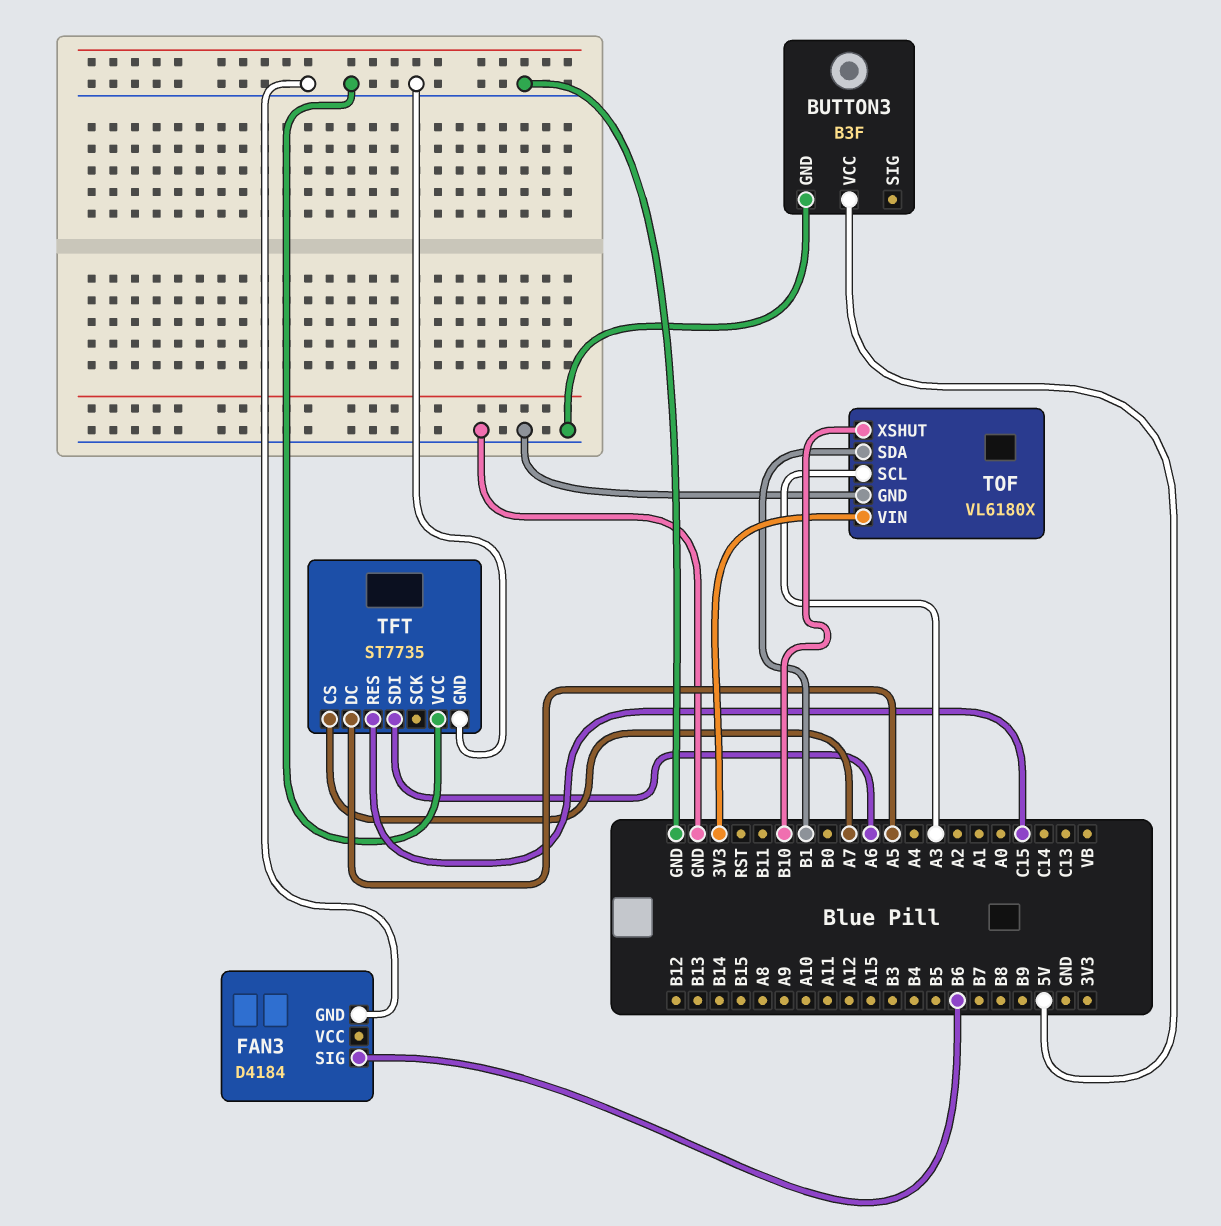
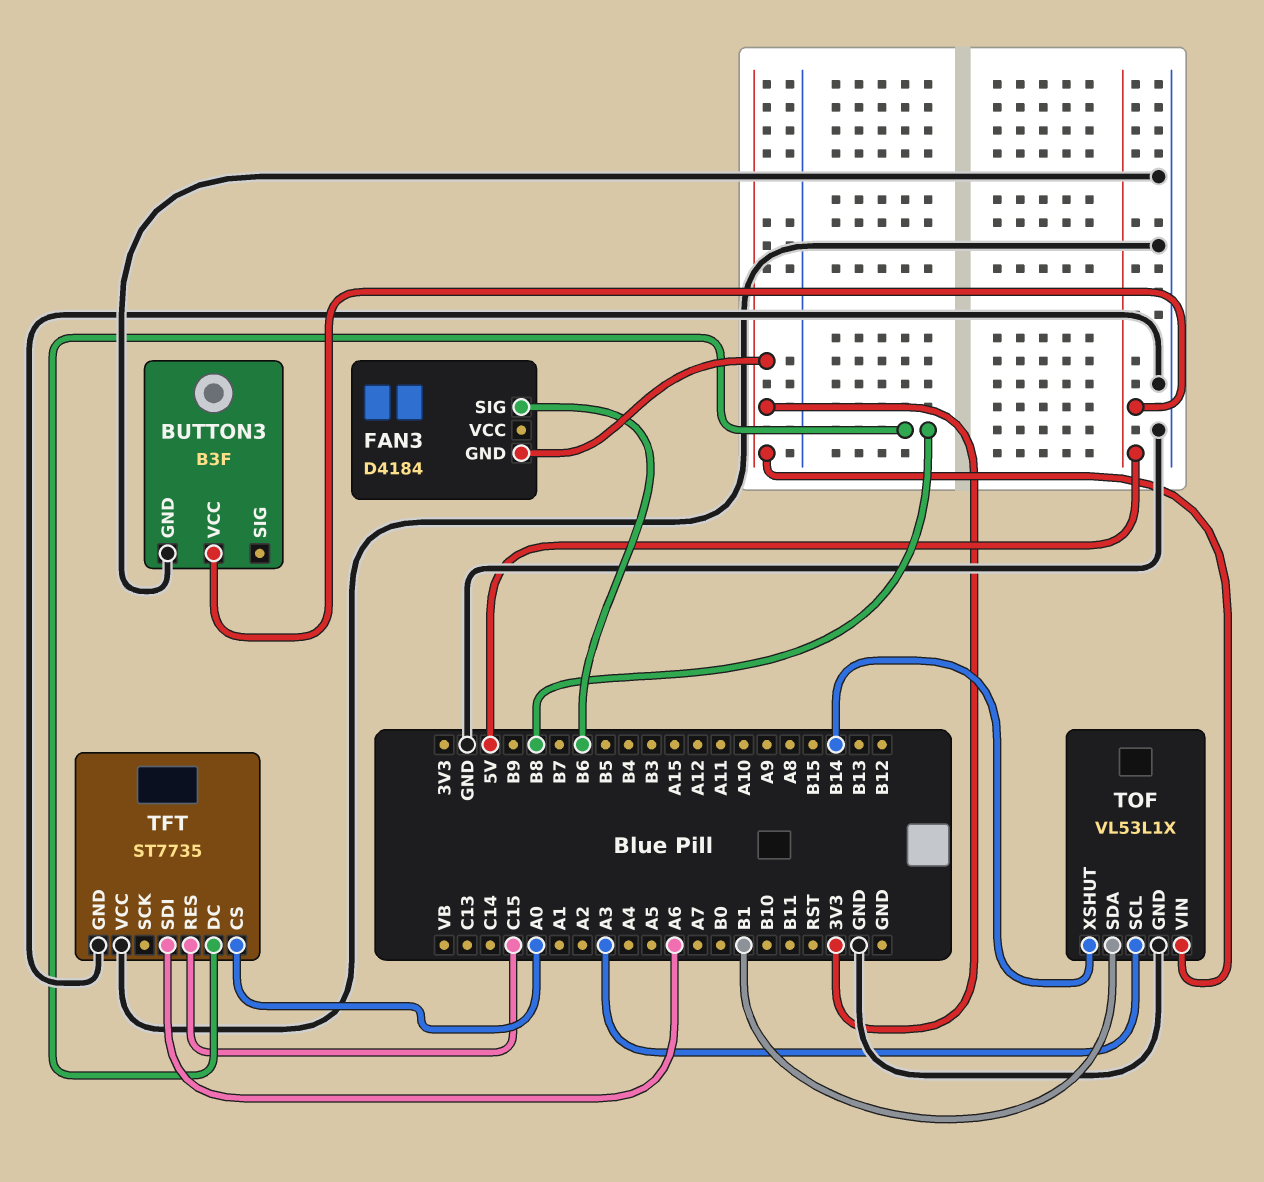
FAN3 pin GND: GND -> 3V3
TFT pin CS: A7 -> A0
TFT pin DC: A5 -> B8
TOF: VL6180X -> VL53L1X
TOF pin XSHUT: B10 -> B14

